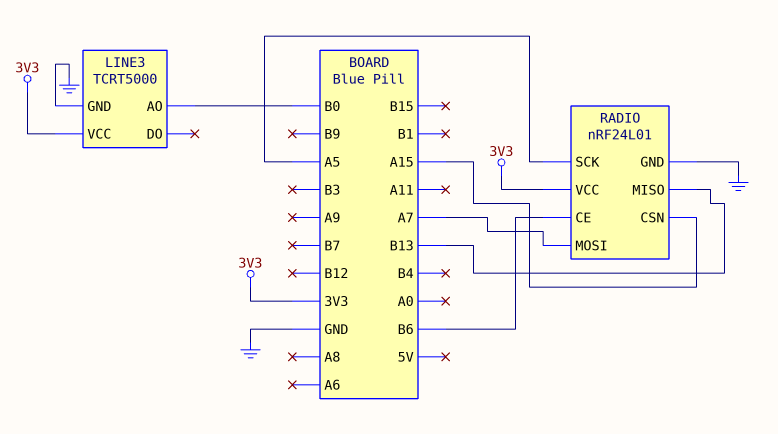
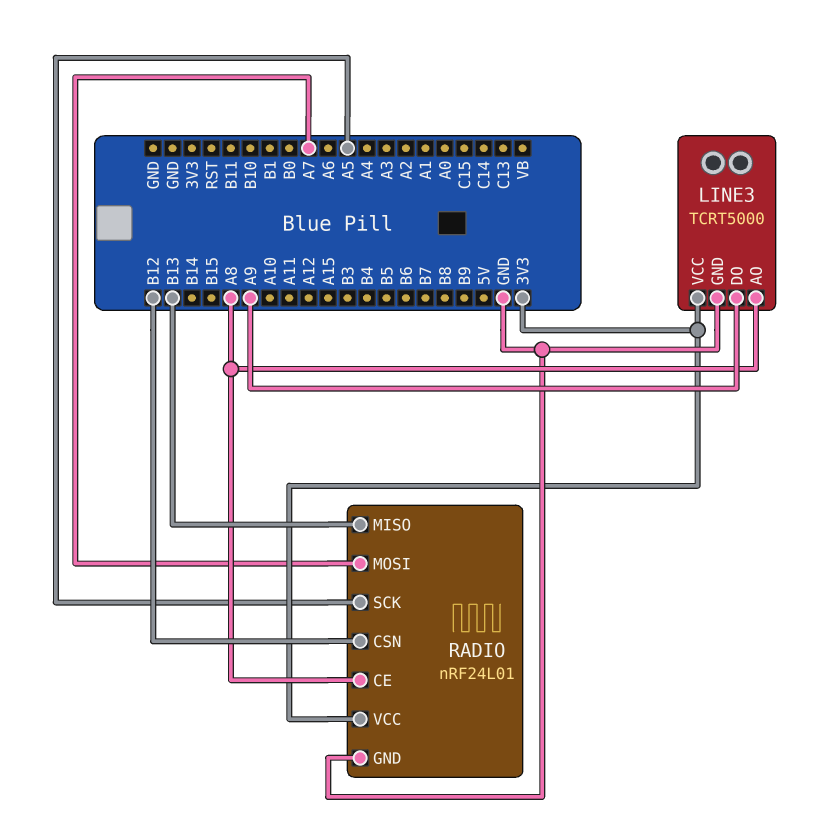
LINE3 pin AO: B0 -> A8
LINE3 pin DO: none -> A9
RADIO pin CE: B6 -> A8
RADIO pin CSN: A15 -> B12

